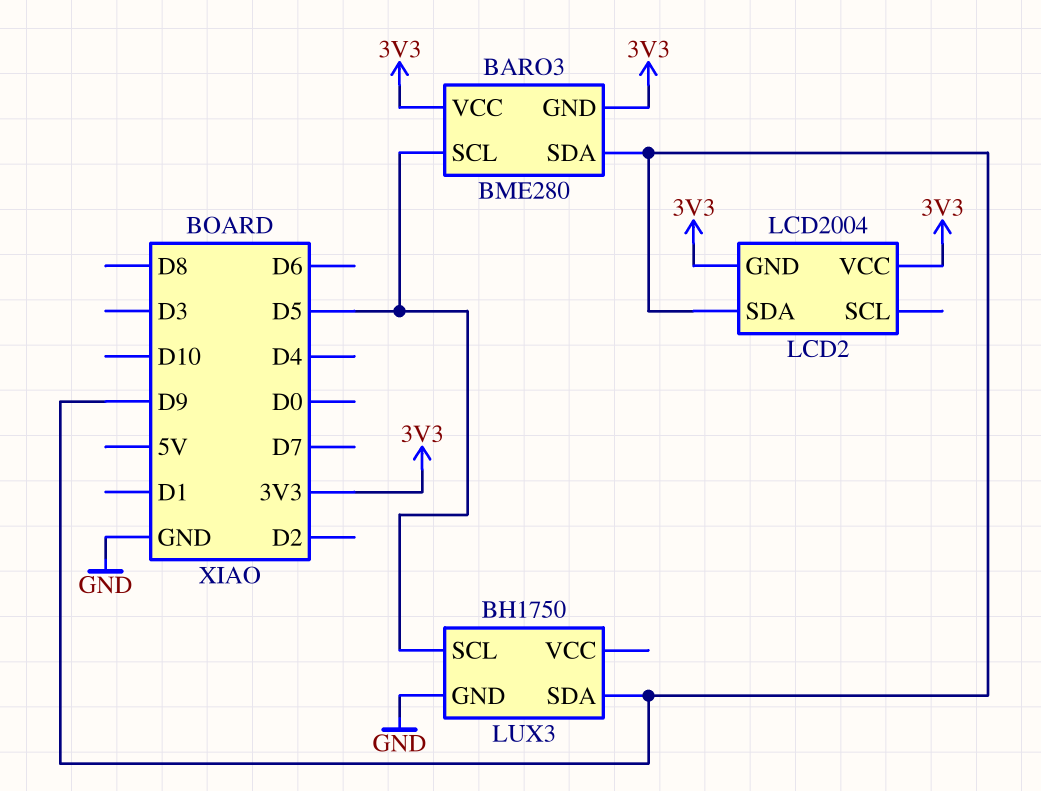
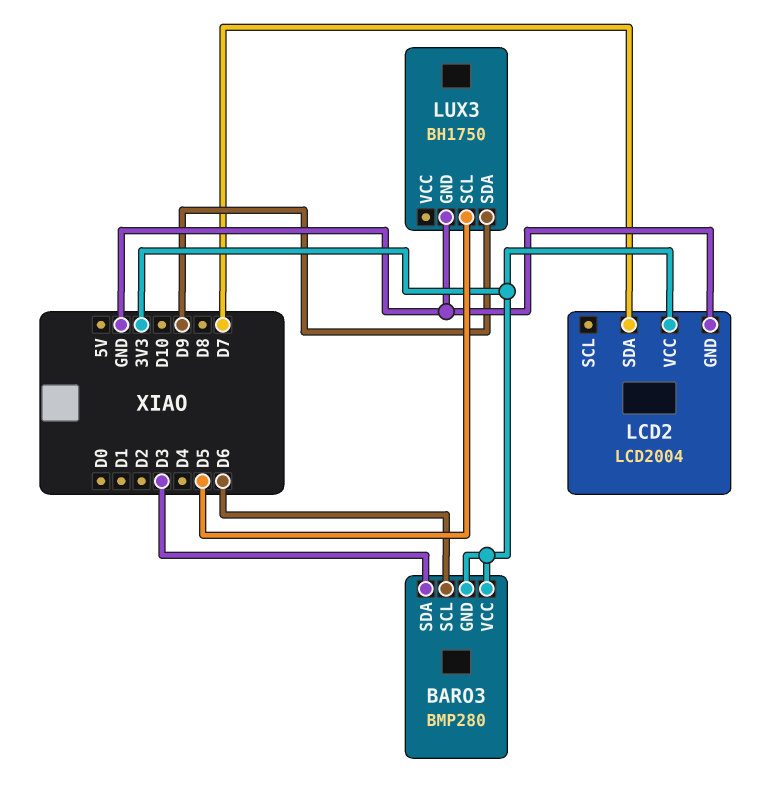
BARO3: BME280 -> BMP280
BARO3 pin SCL: D5 -> D6
BARO3 pin SDA: D9 -> D3
LCD2 pin GND: 3V3 -> GND
LCD2 pin SDA: D9 -> D7

